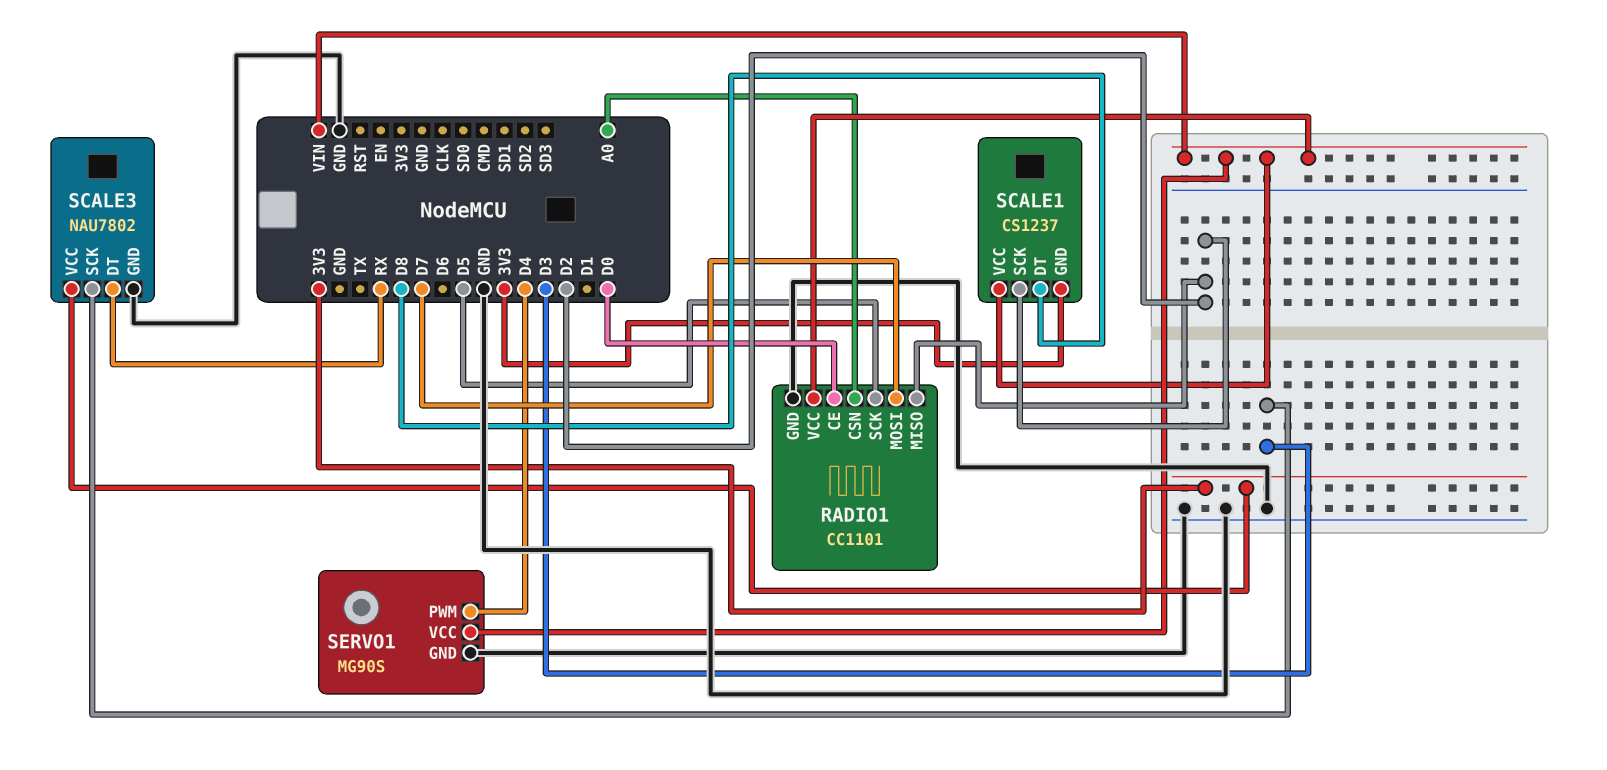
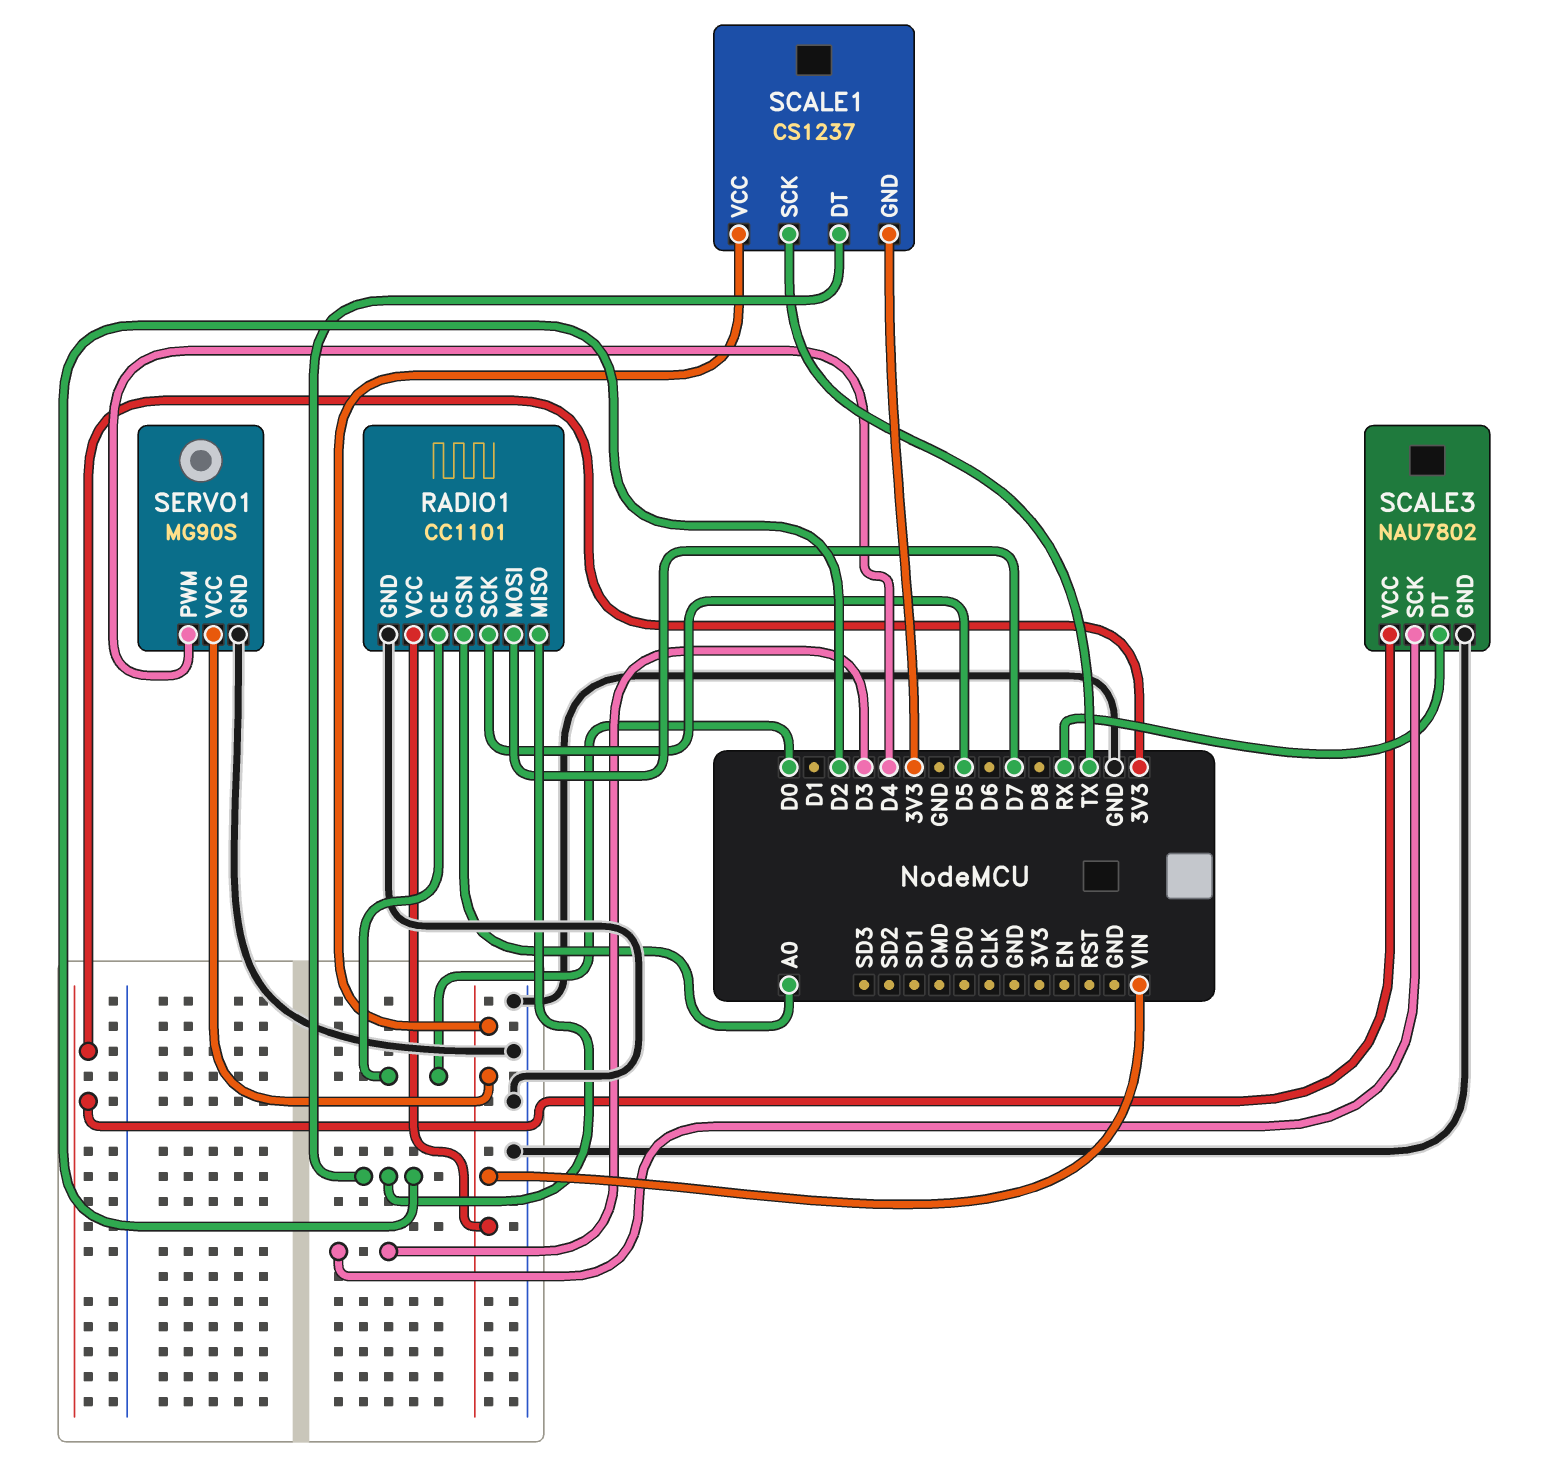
SCALE1 pin DT: D8 -> D2
SCALE1 pin SCK: D2 -> TX

